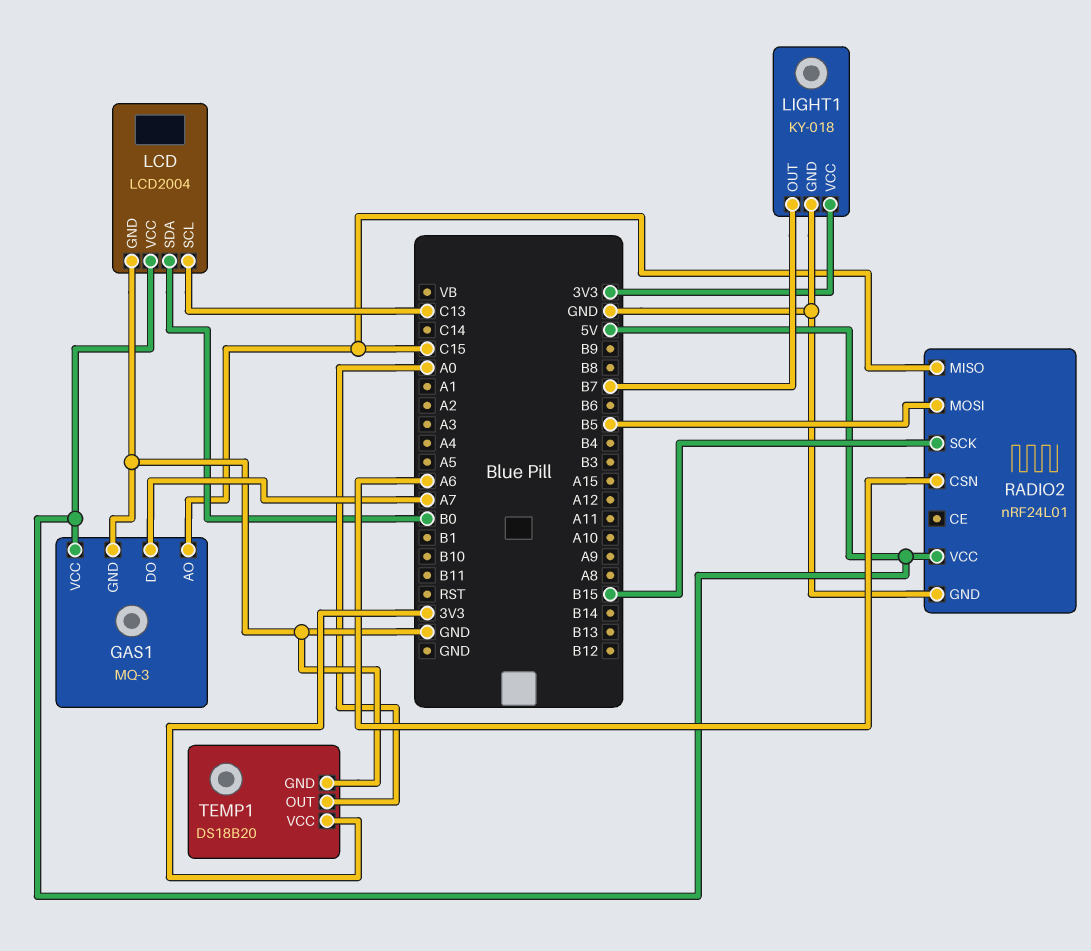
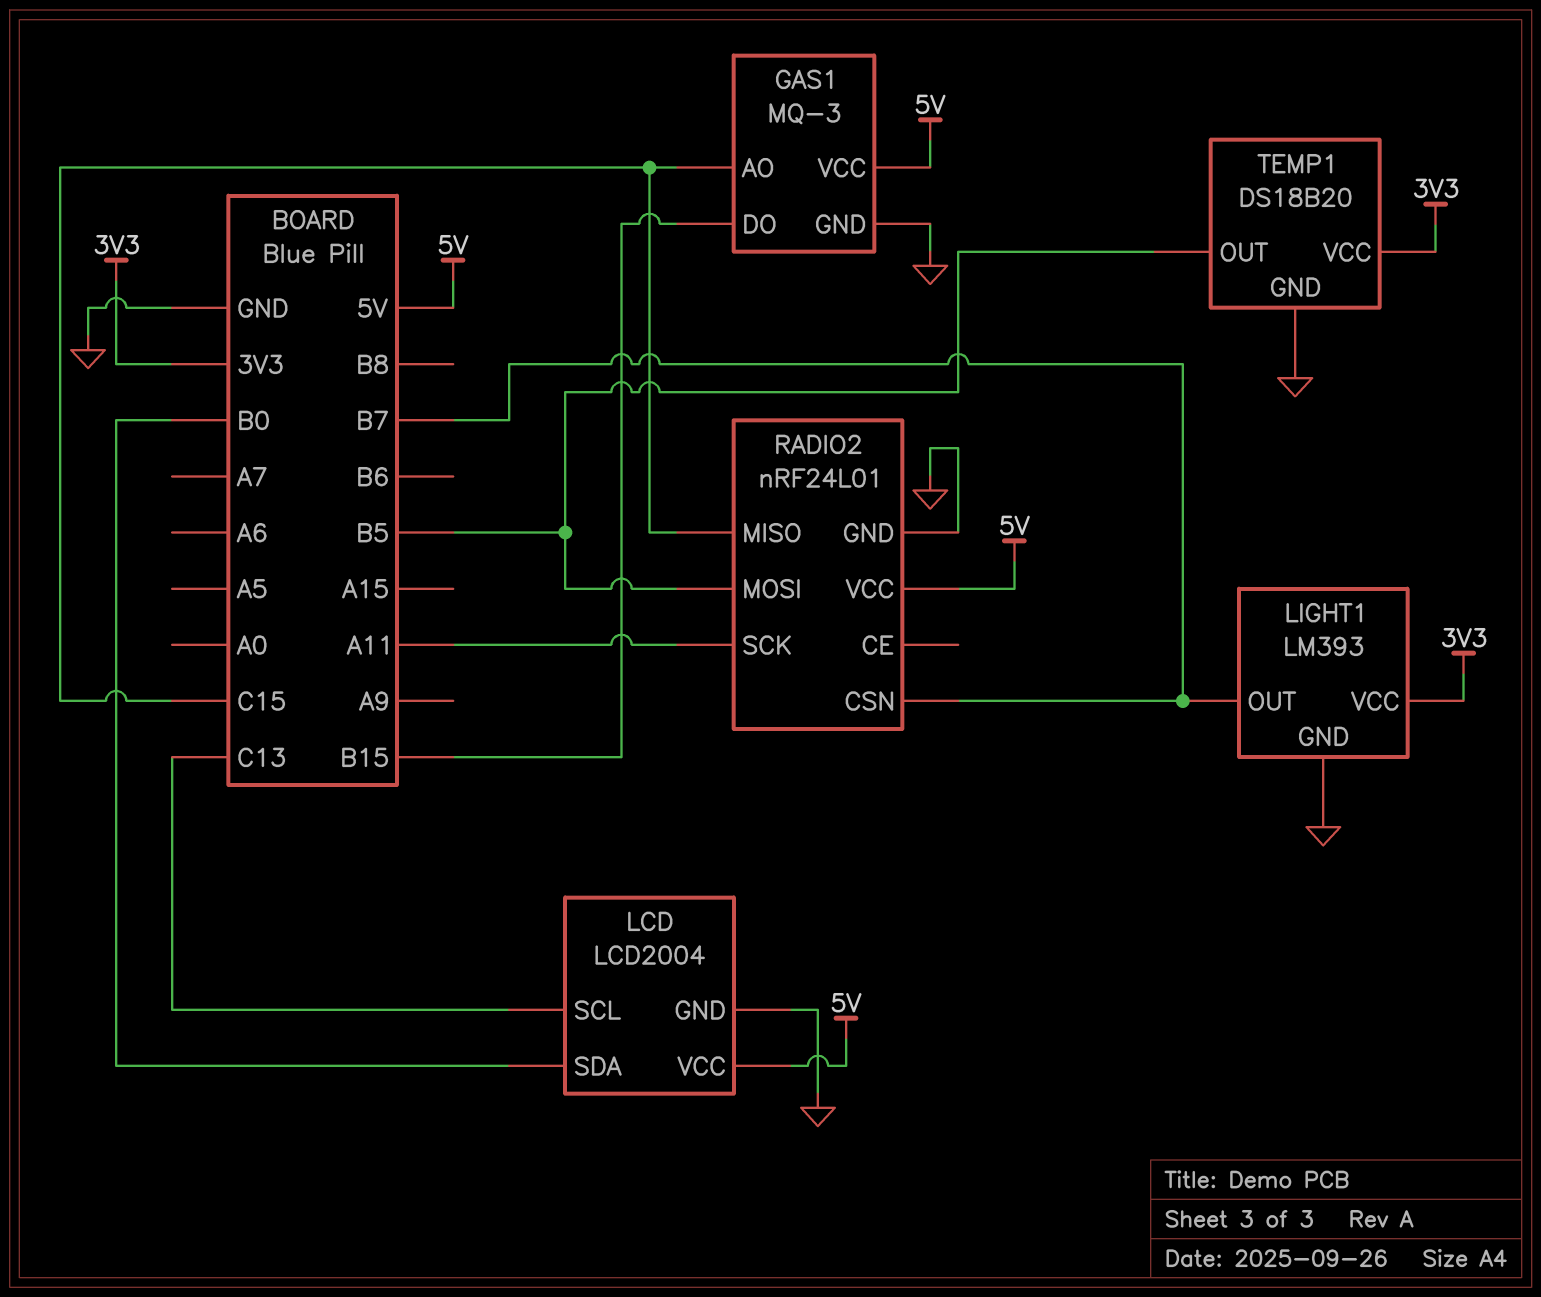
GAS1 pin DO: A7 -> B15
LIGHT1: KY-018 -> LM393
RADIO2 pin CSN: A6 -> B7
RADIO2 pin SCK: B15 -> A11
TEMP1 pin OUT: A0 -> B5

